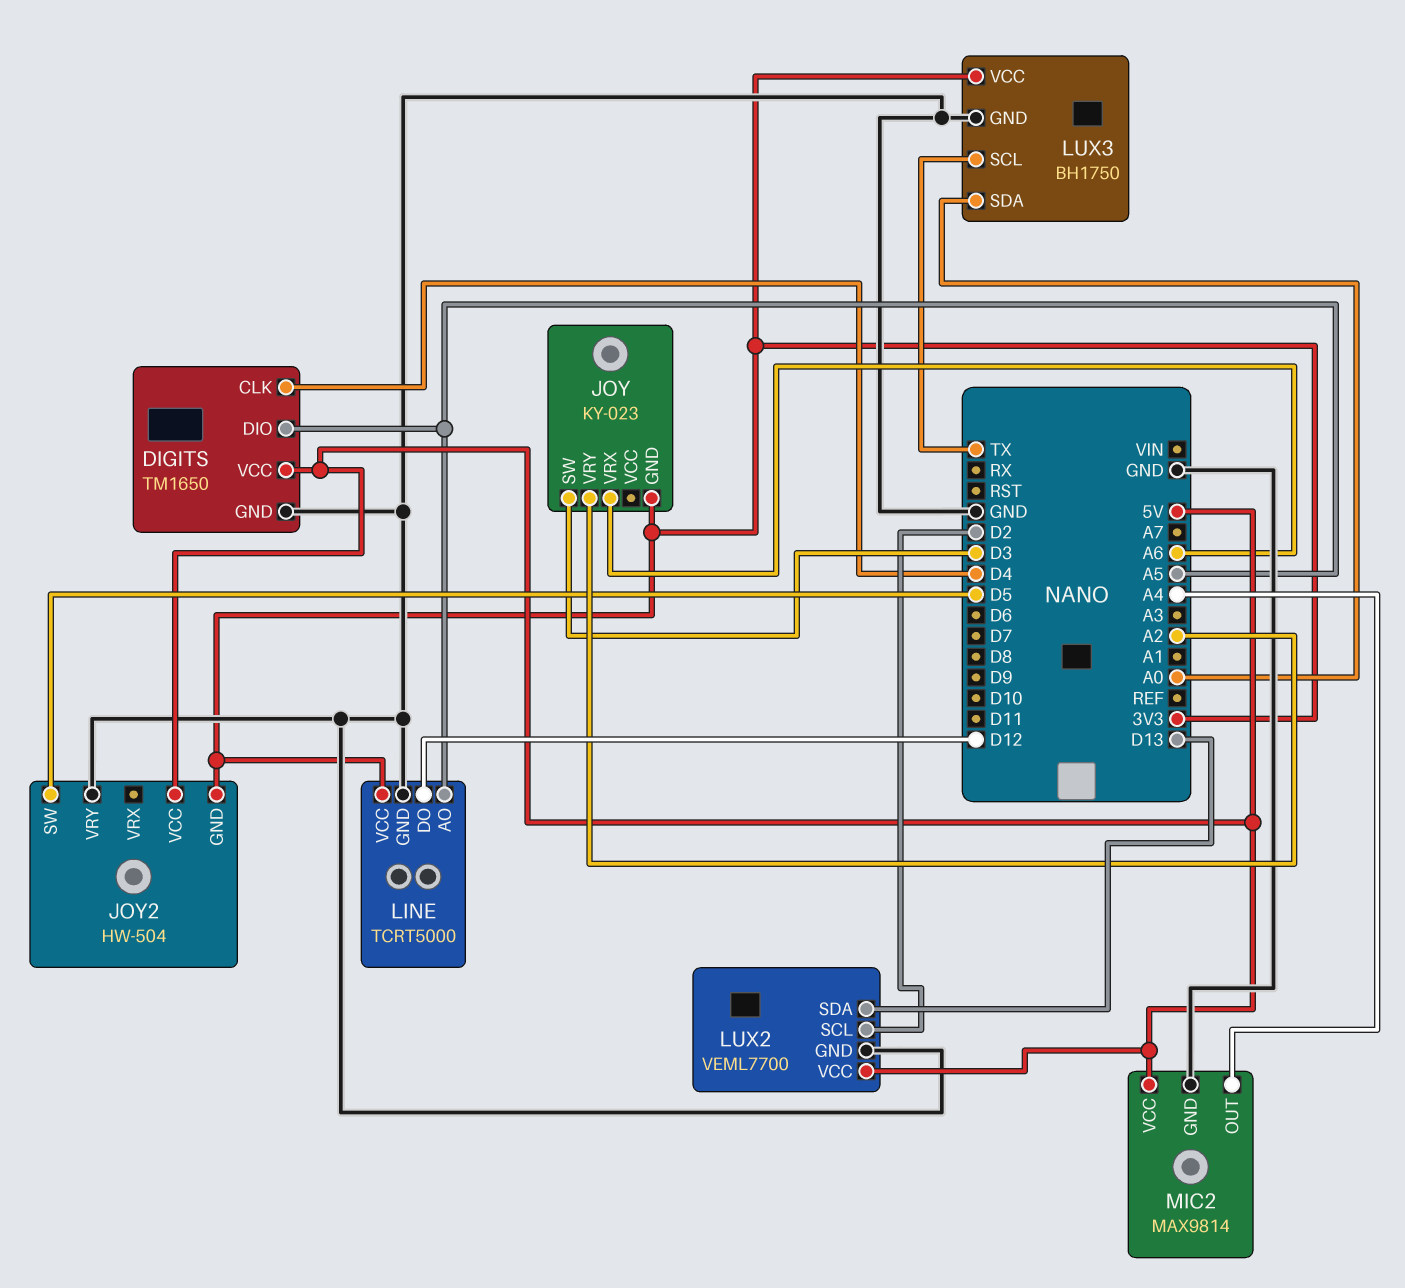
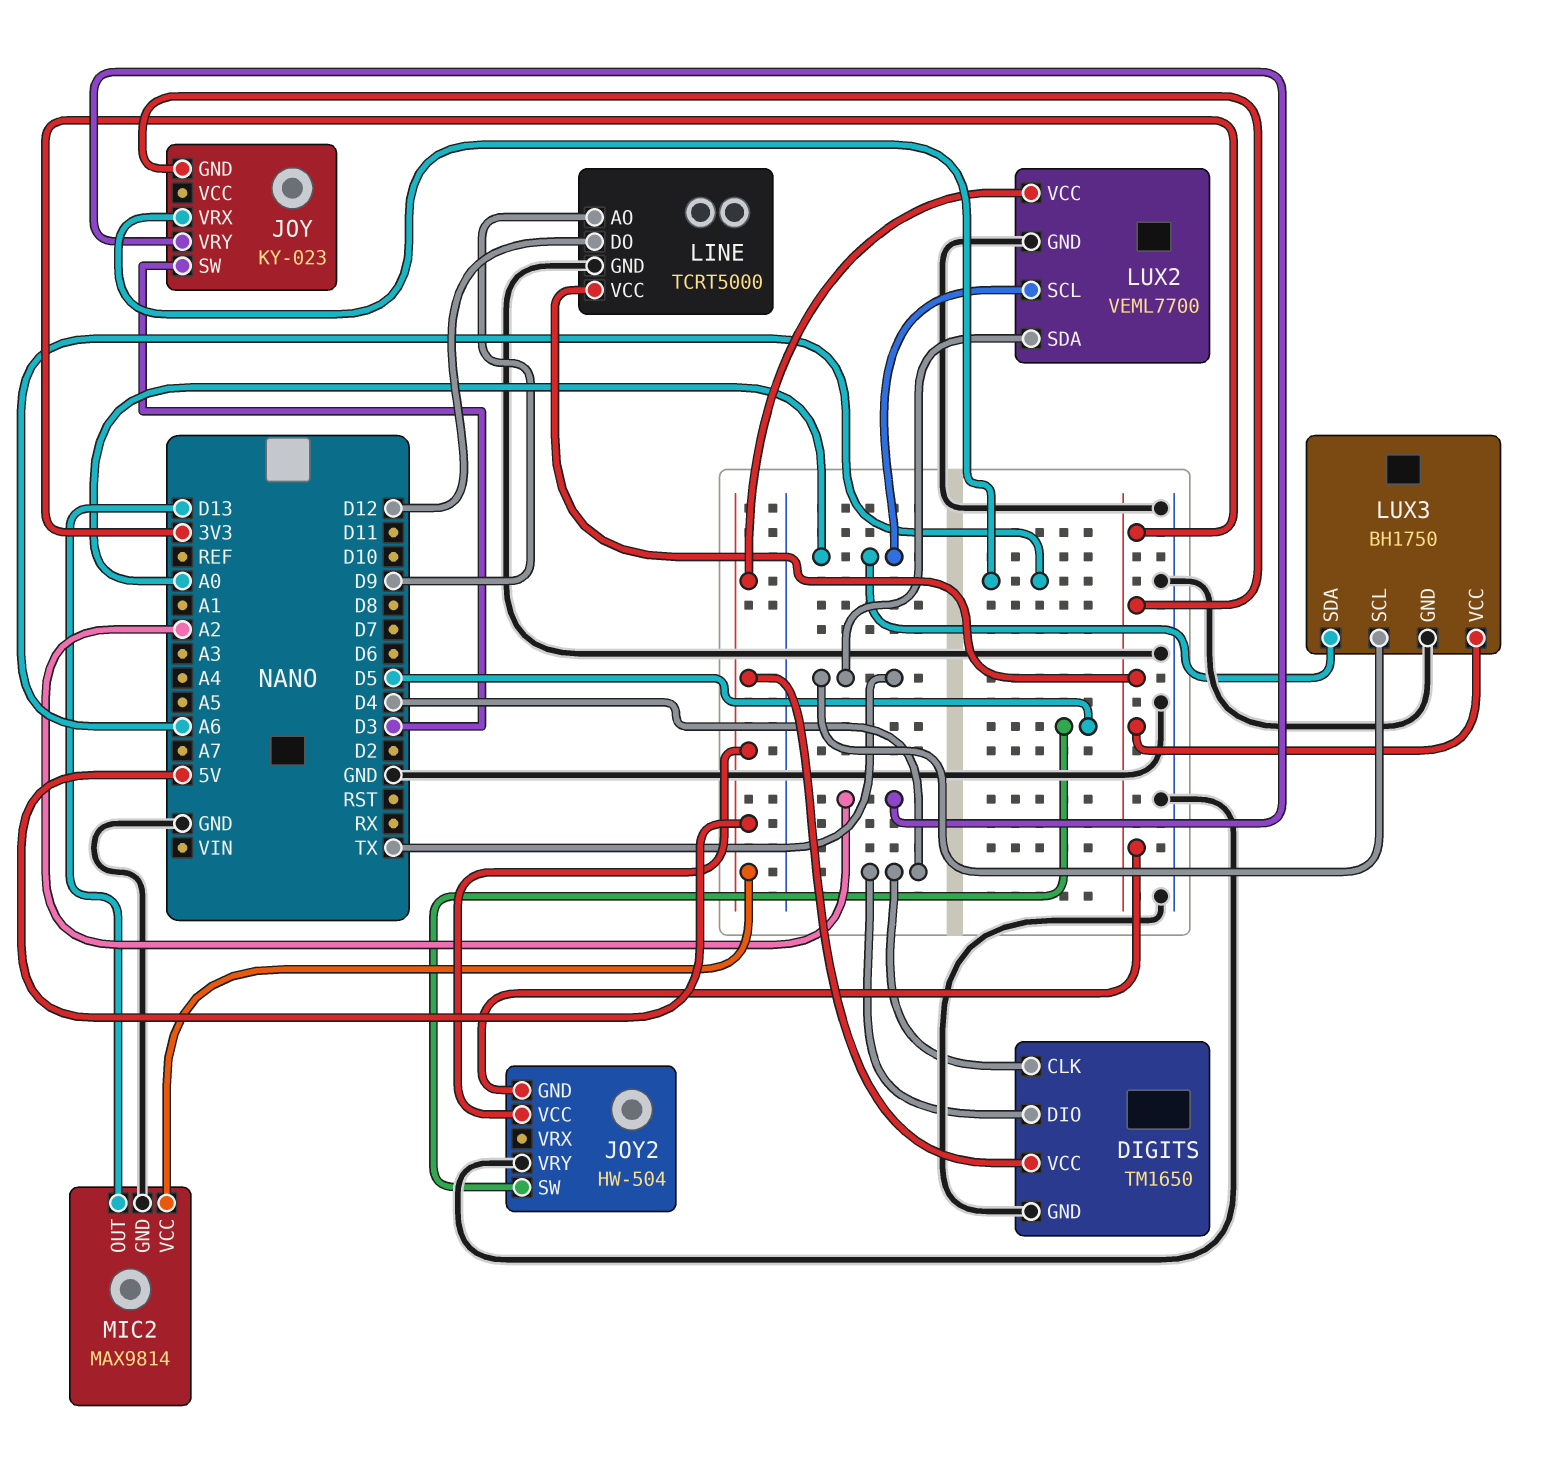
DIGITS pin DIO: A5 -> D4
LINE pin AO: A5 -> D9
LUX2 pin SCL: D2 -> A0
LUX2 pin SDA: D13 -> TX
MIC2 pin OUT: A4 -> D13

